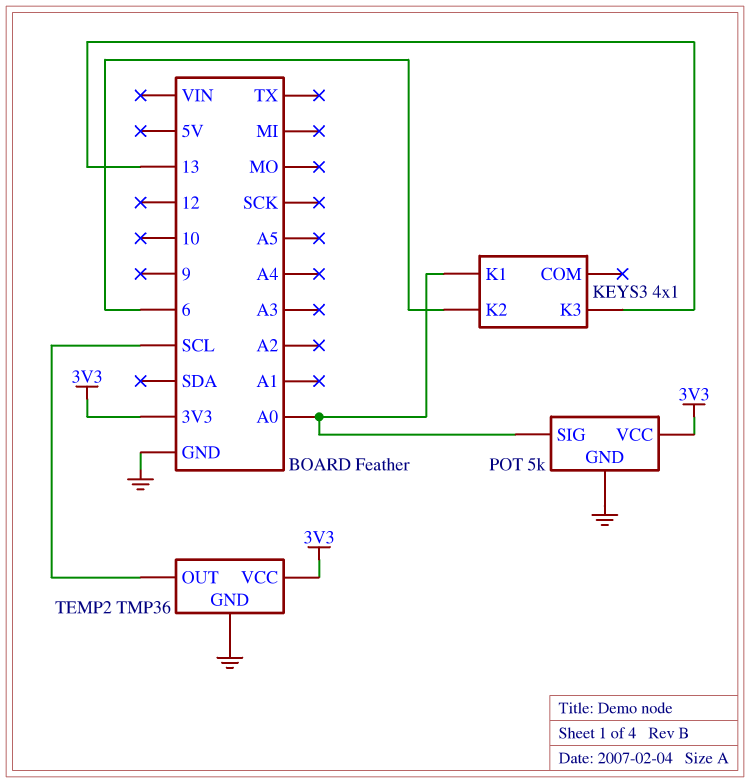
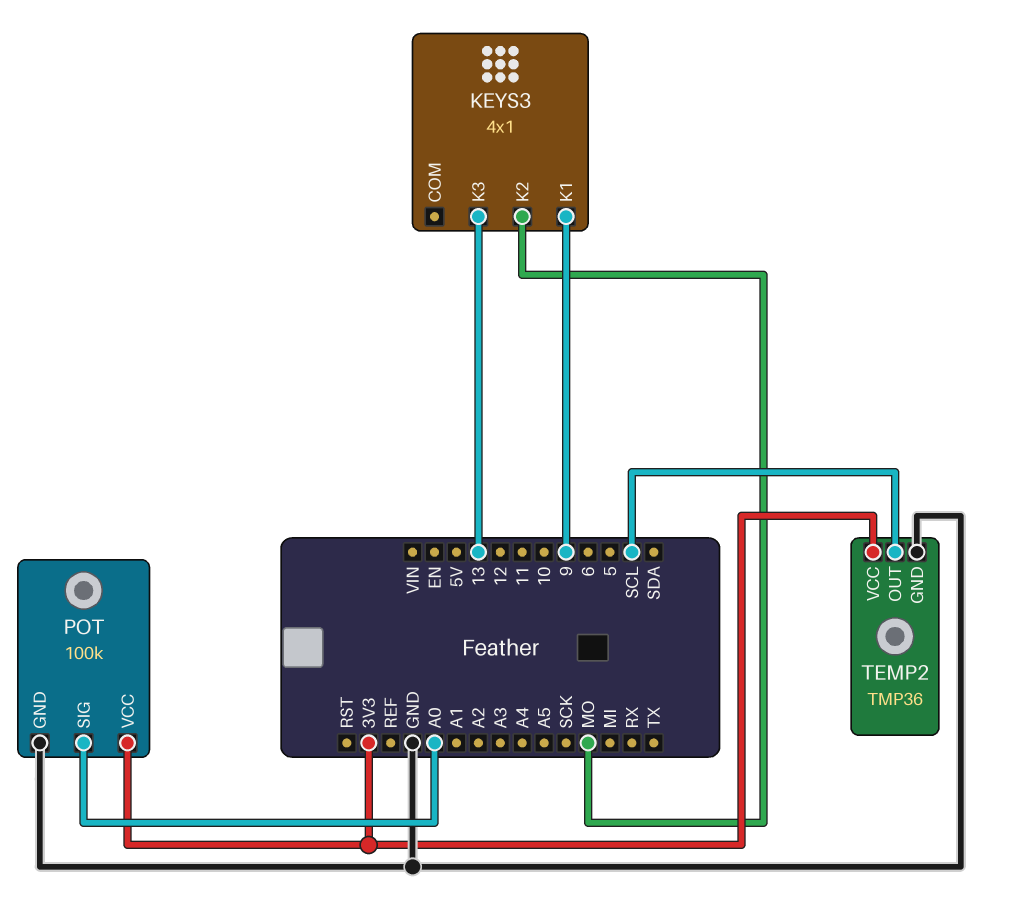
KEYS3 pin K1: A0 -> 9
KEYS3 pin K2: 6 -> MO
POT: 5k -> 100k

